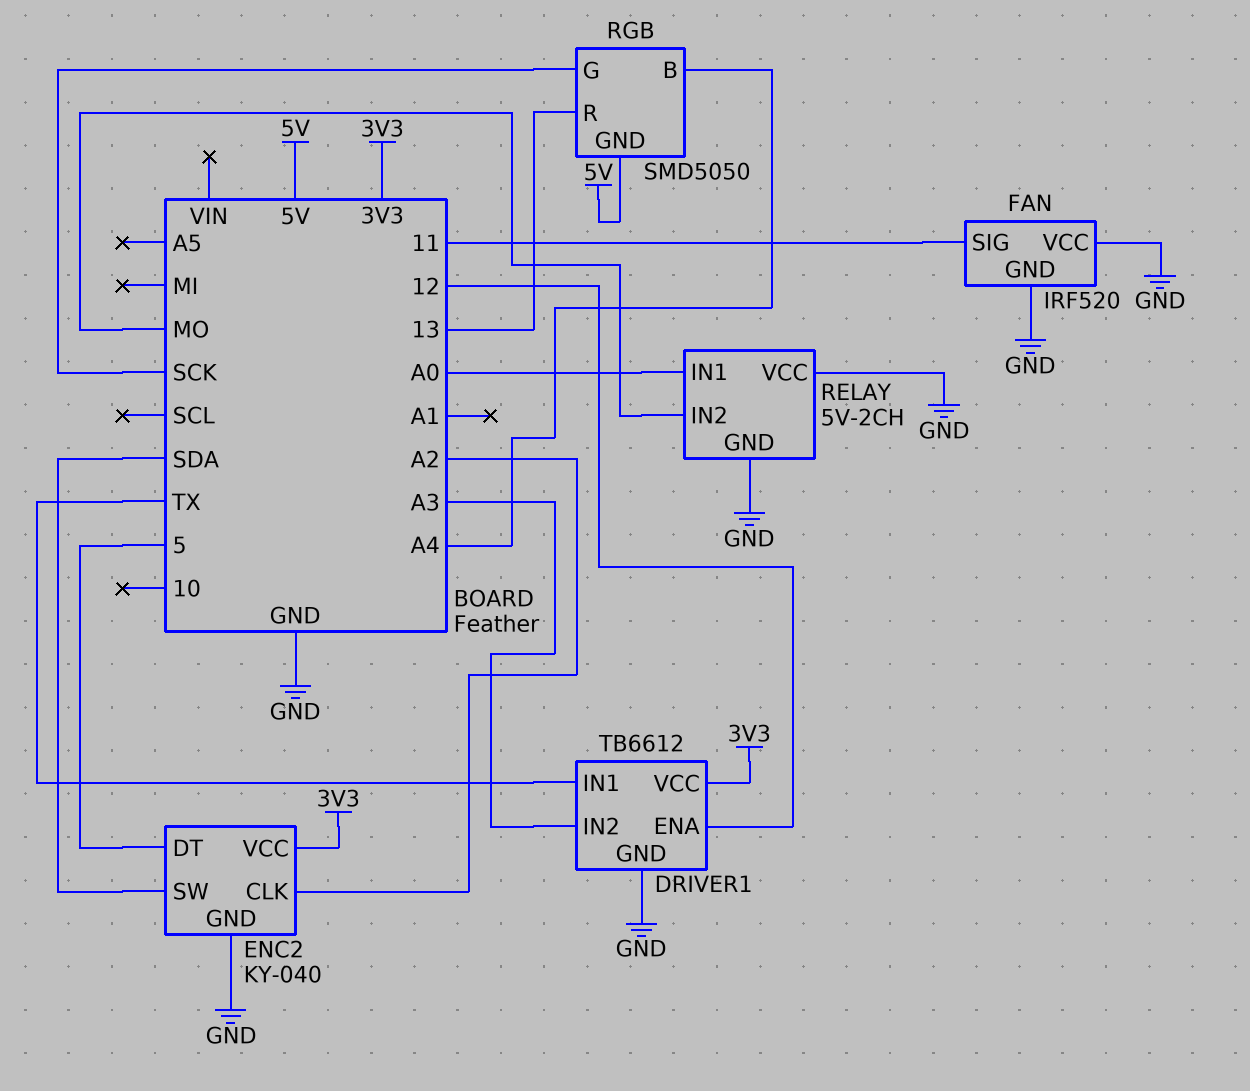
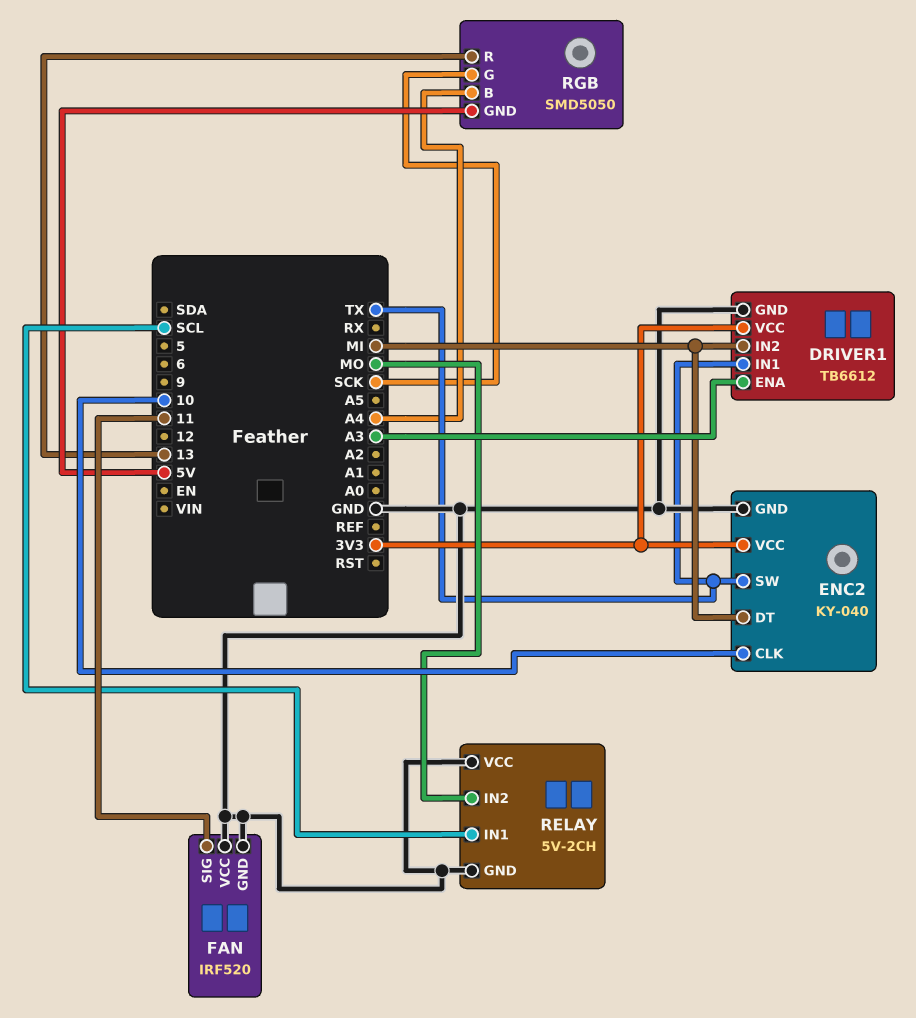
DRIVER1 pin ENA: 12 -> A3
DRIVER1 pin IN2: A3 -> MI
ENC2 pin CLK: A2 -> 10
ENC2 pin DT: 5 -> MI
ENC2 pin SW: SDA -> TX
RELAY pin IN1: A0 -> SCL

